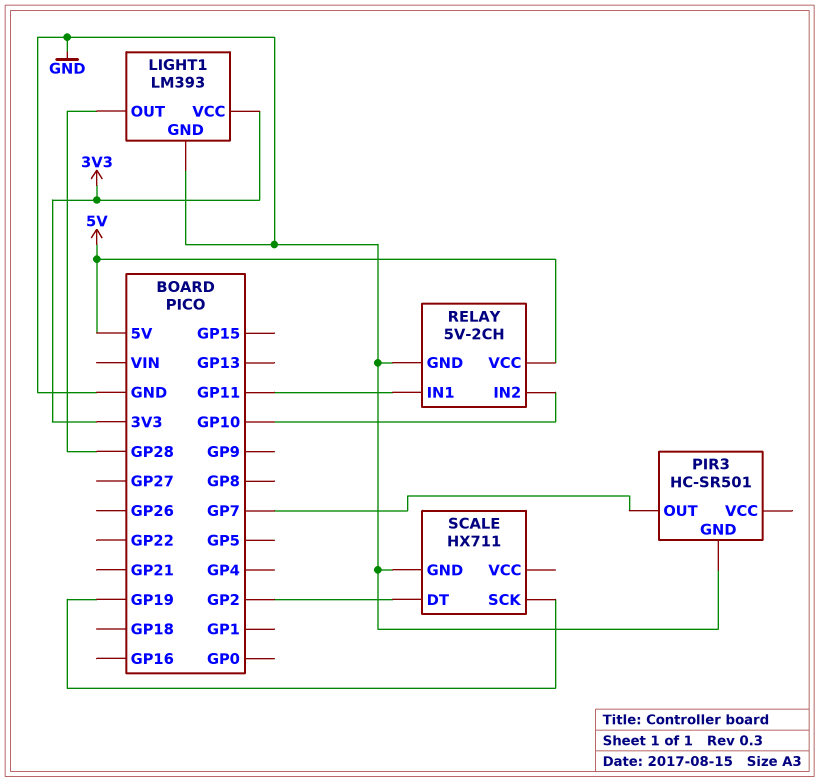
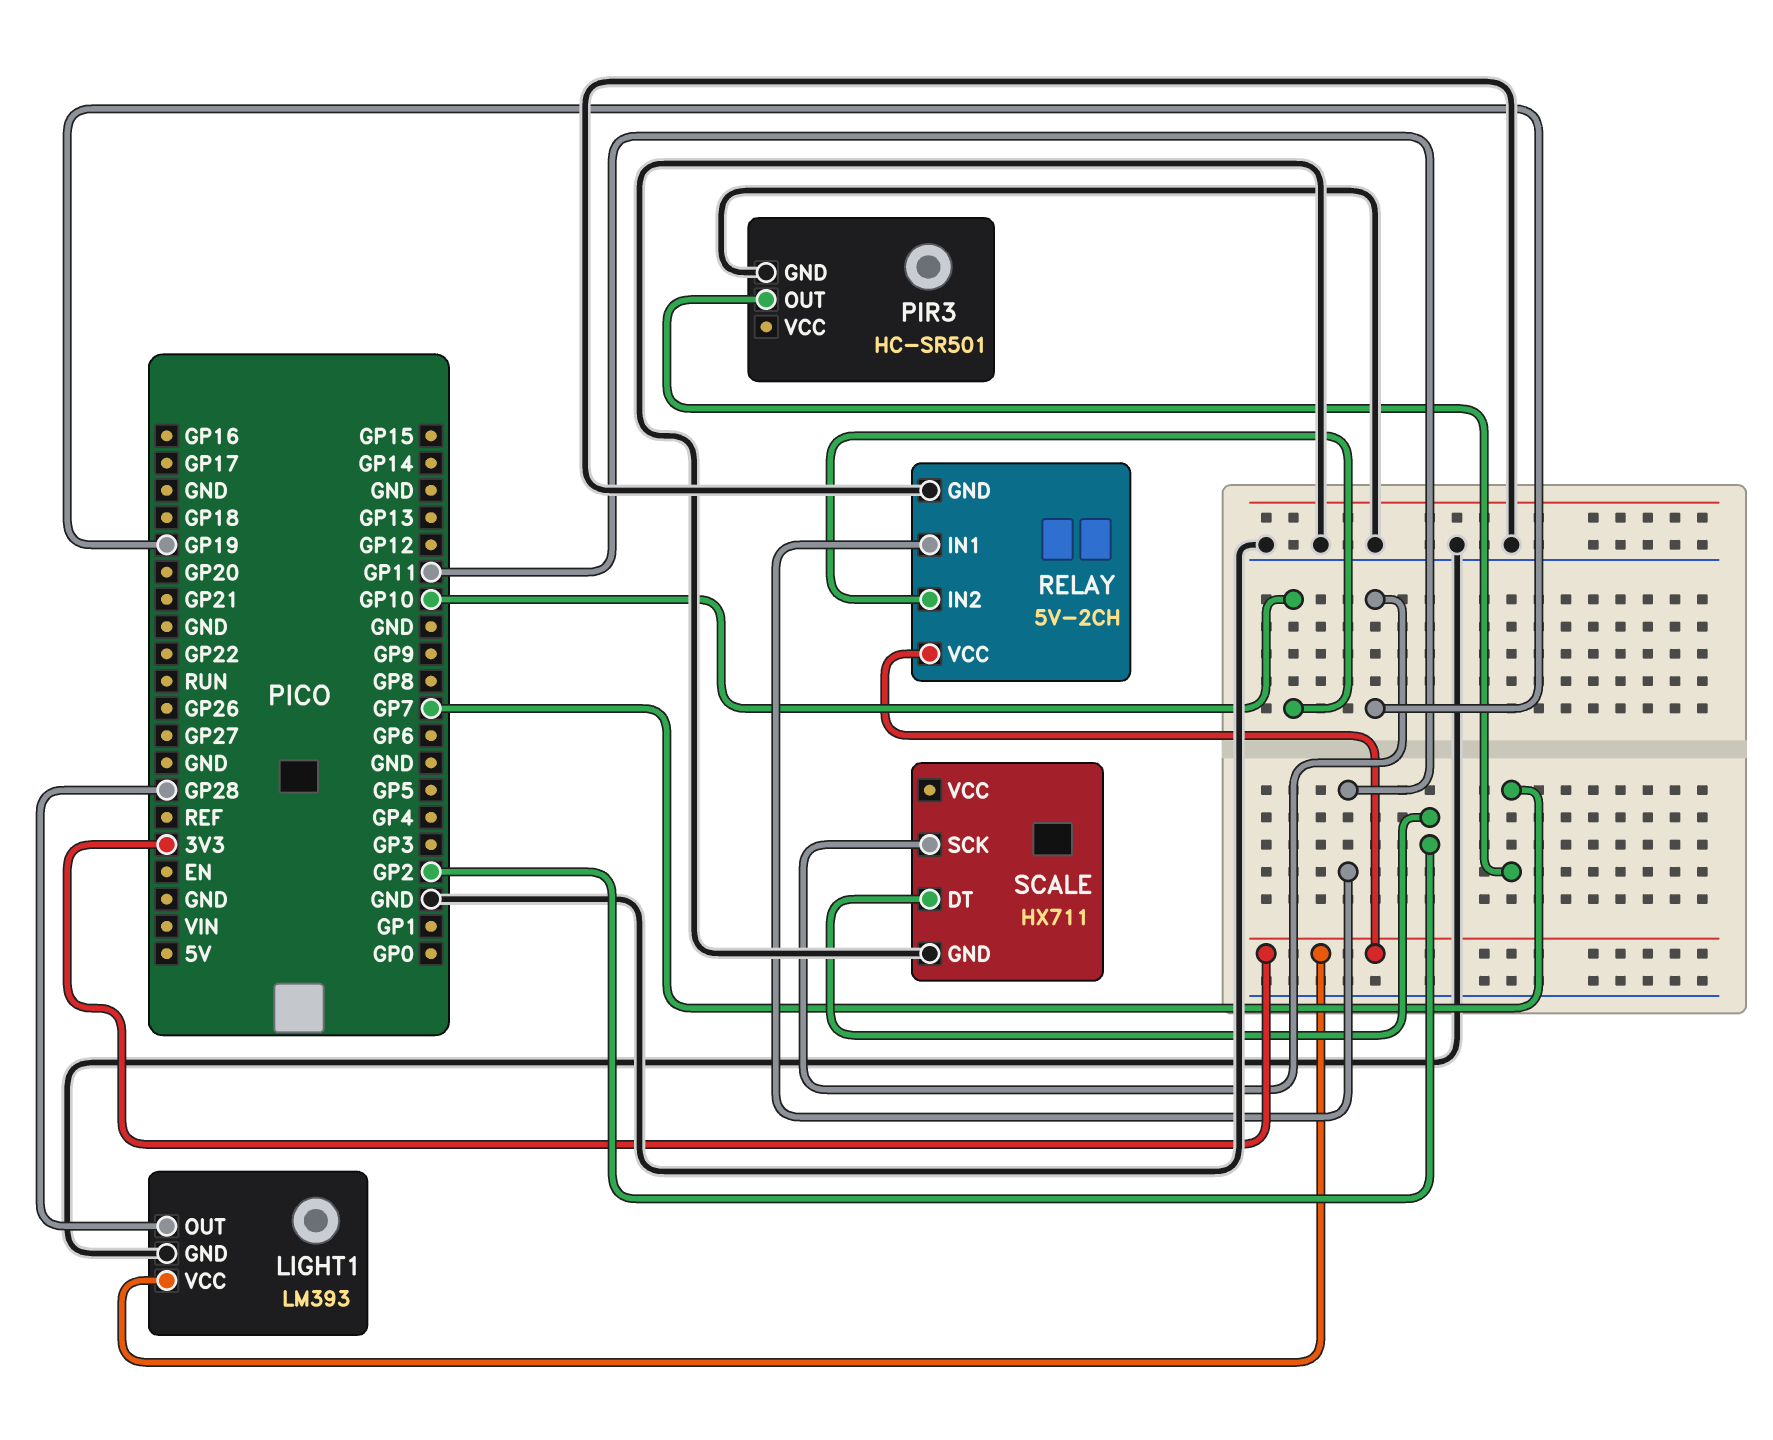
RELAY pin VCC: 5V -> 3V3

